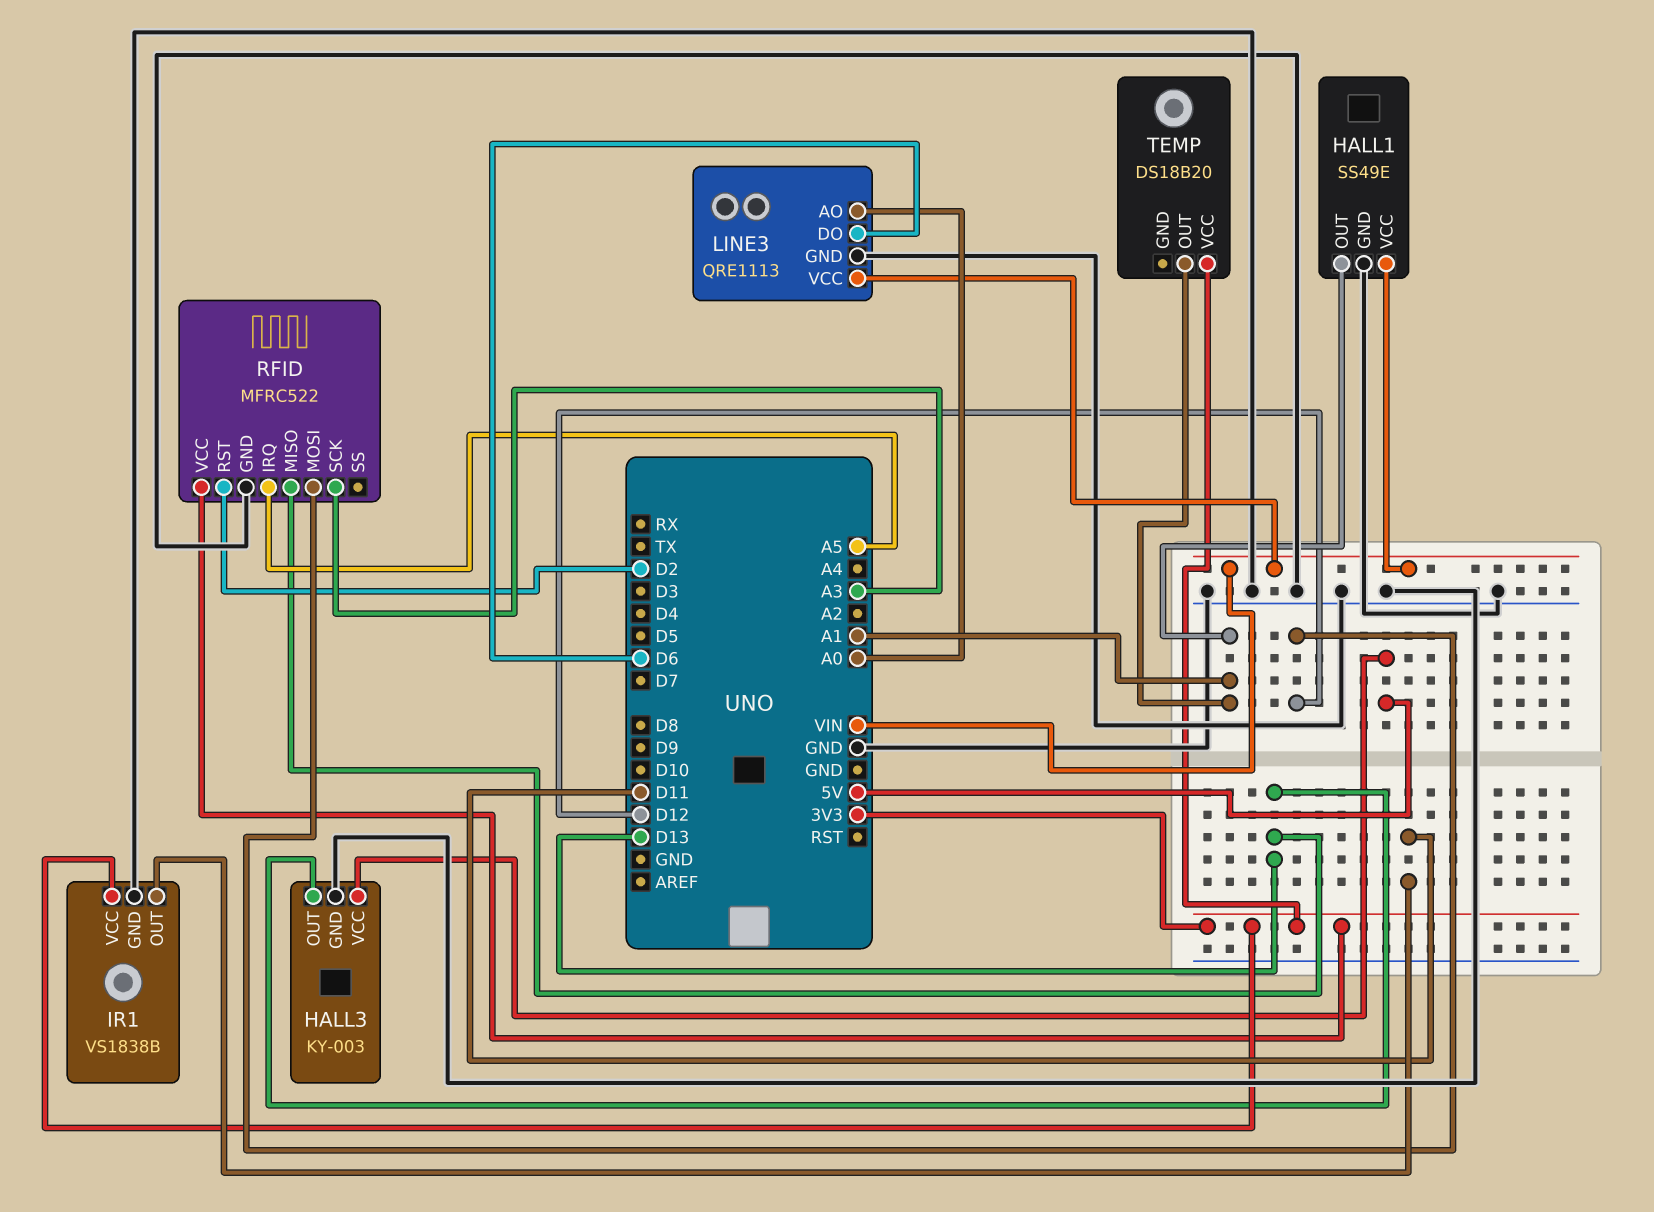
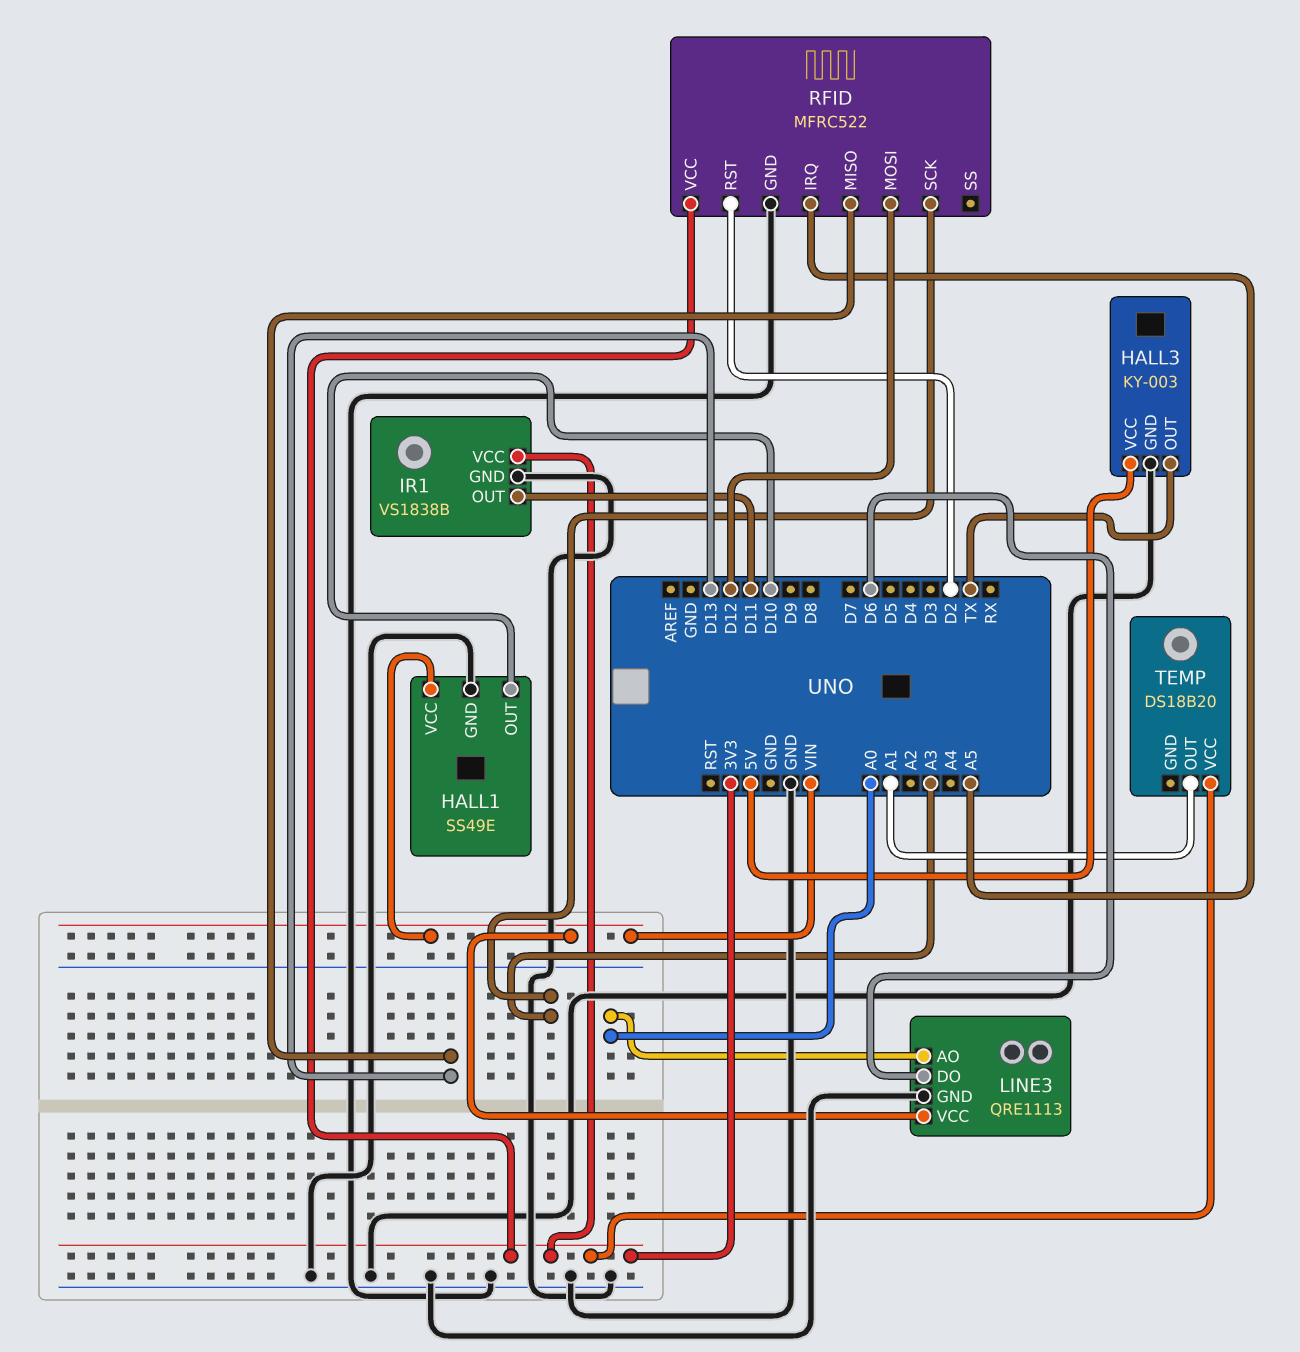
HALL1 pin OUT: A1 -> D10
HALL3 pin OUT: D13 -> TX

